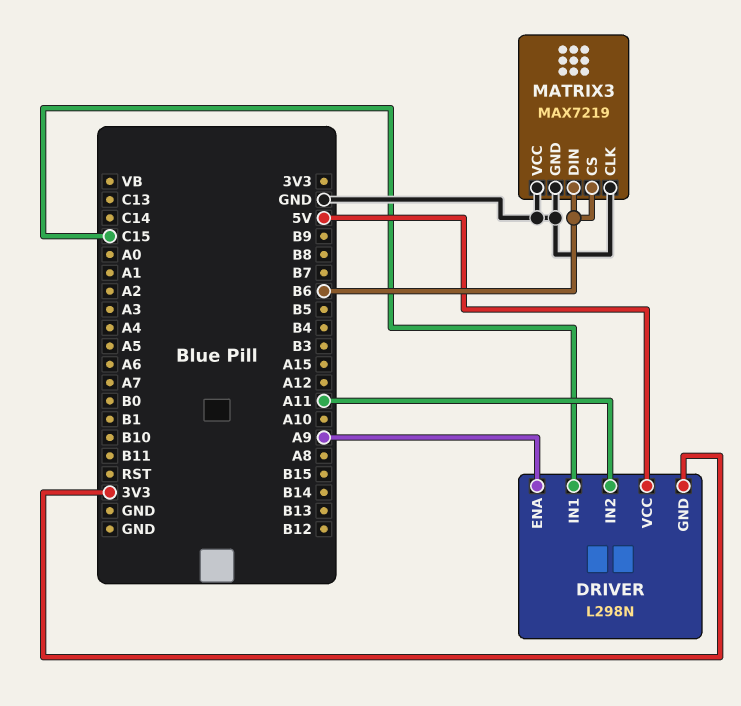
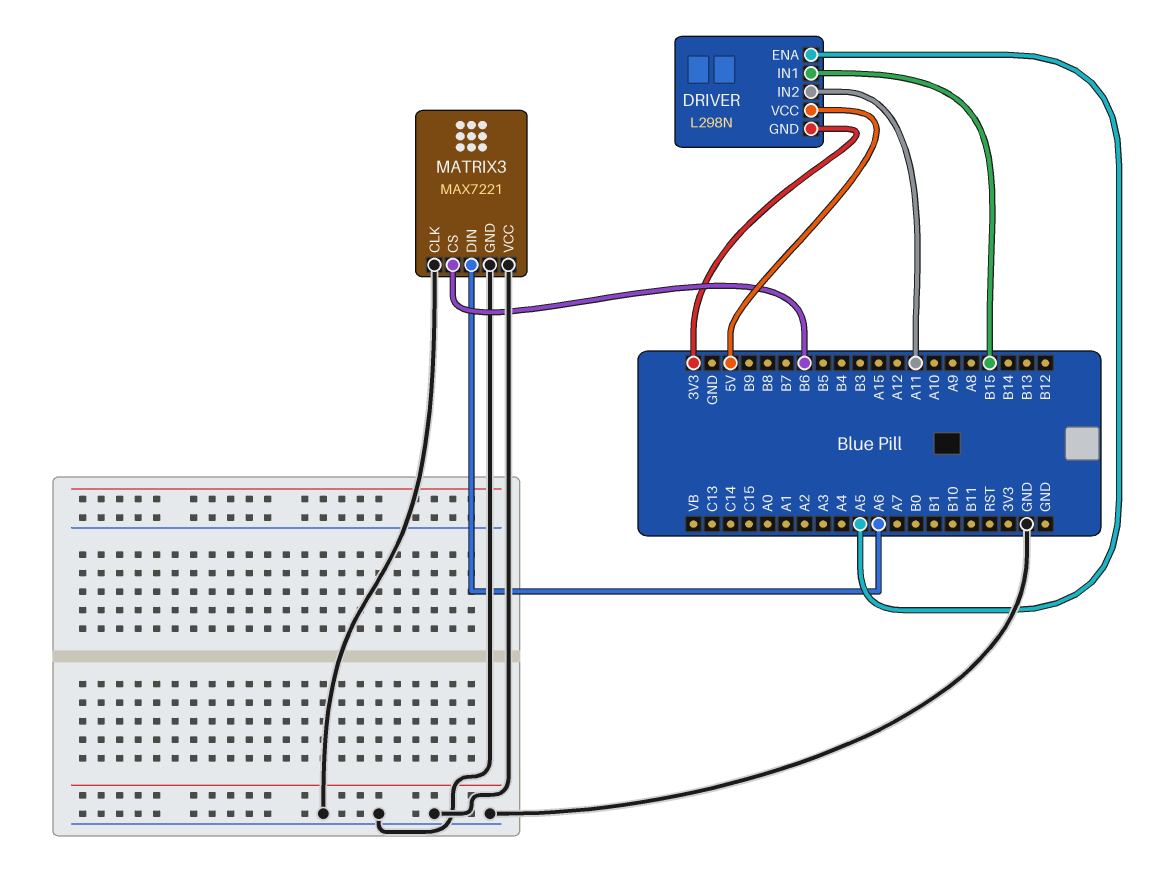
DRIVER pin ENA: A9 -> A5
DRIVER pin IN1: C15 -> B15
MATRIX3: MAX7219 -> MAX7221
MATRIX3 pin DIN: B6 -> A6

